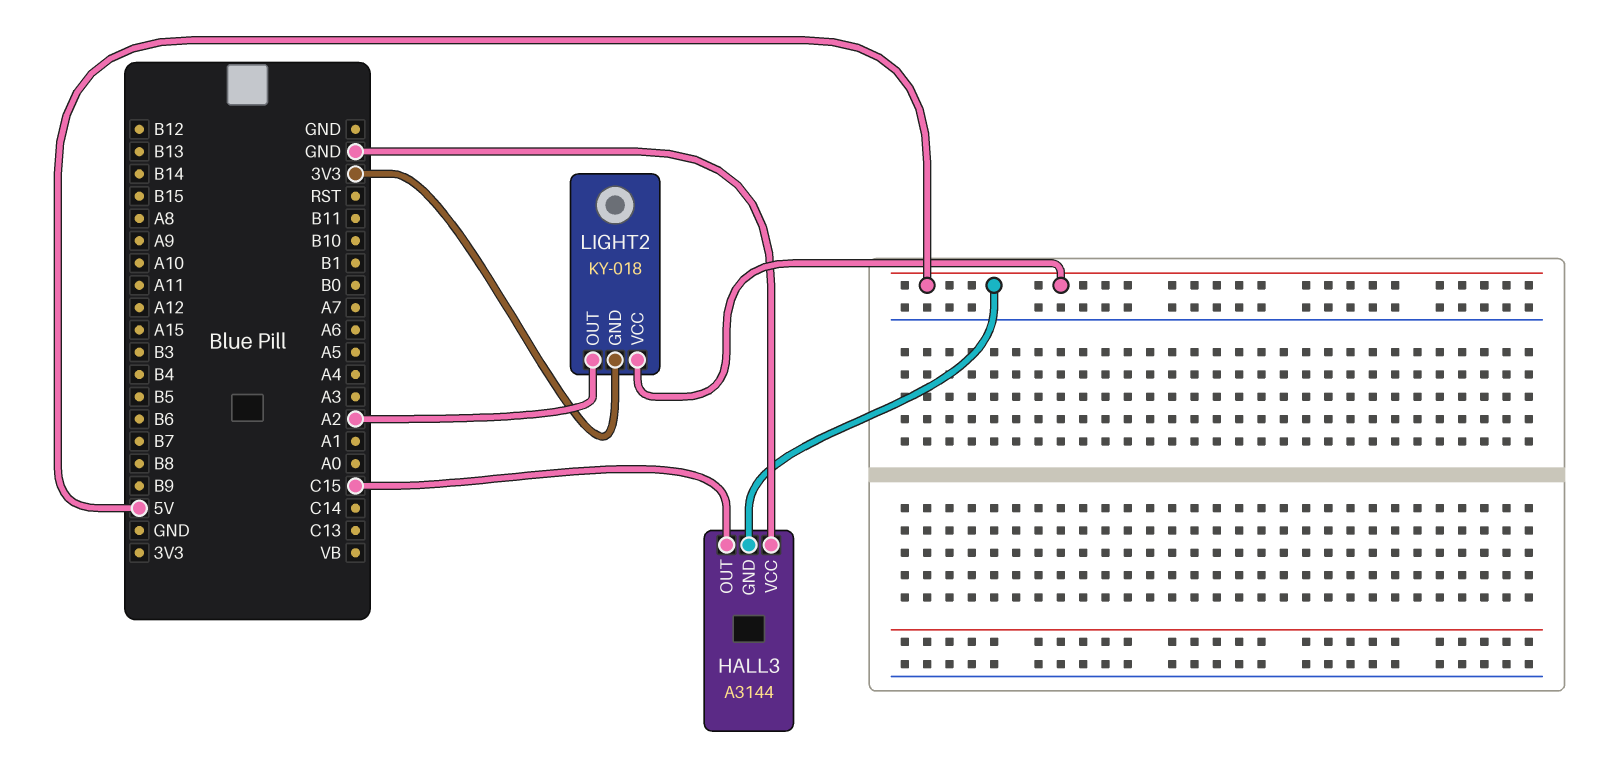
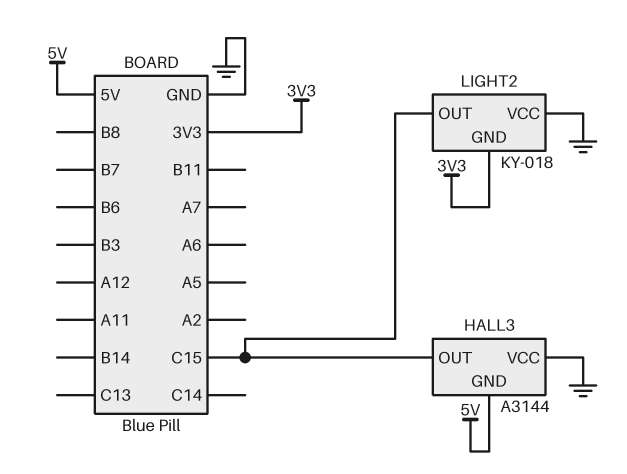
LIGHT2 pin OUT: A2 -> C15
LIGHT2 pin VCC: 5V -> GND

